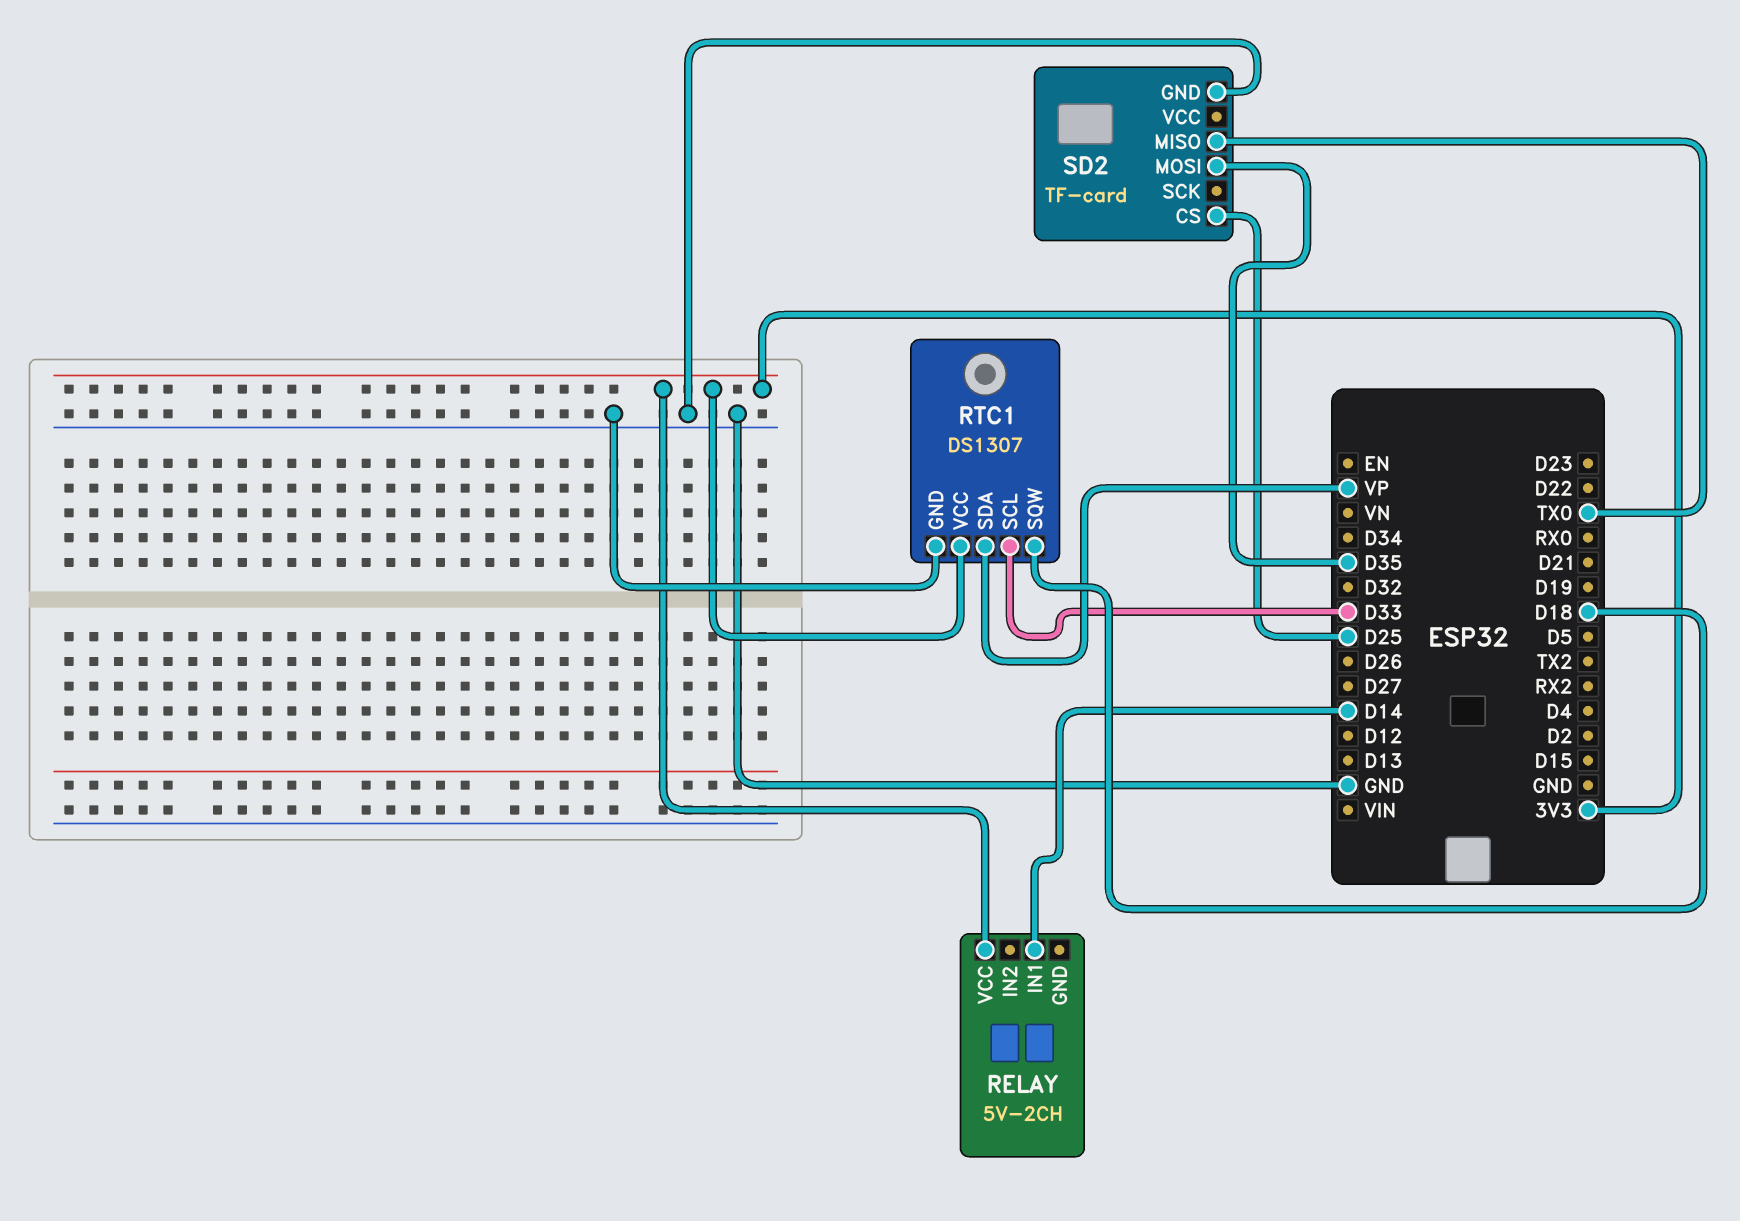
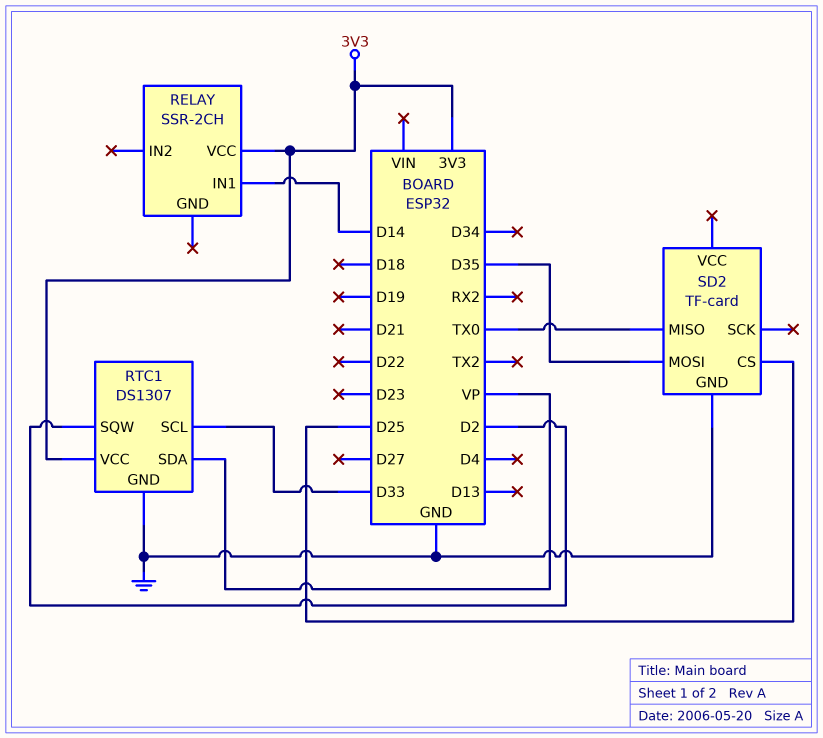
RELAY: 5V-2CH -> SSR-2CH
RTC1 pin SQW: D18 -> D2

